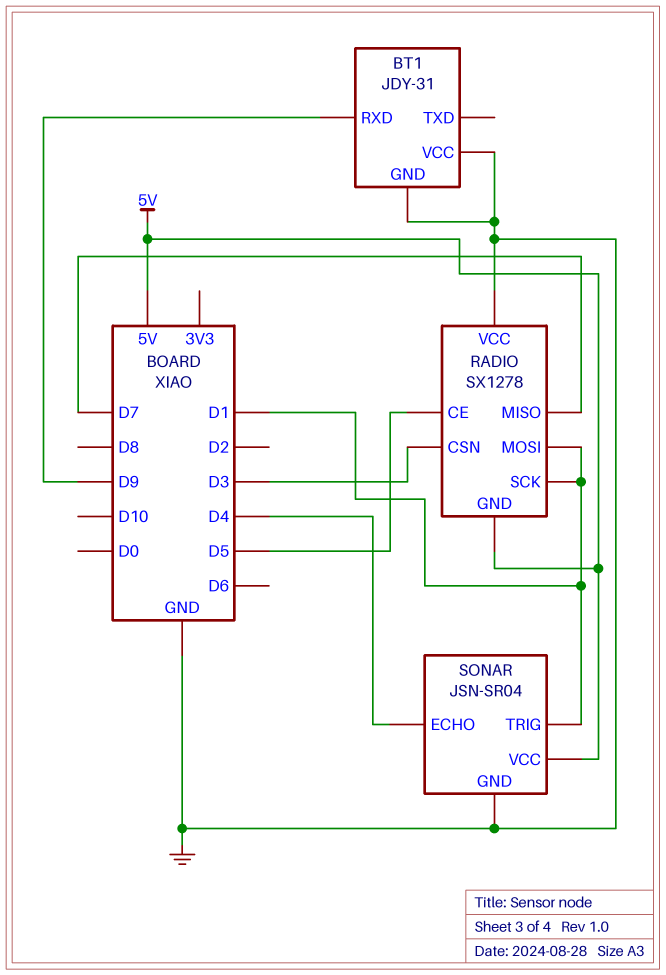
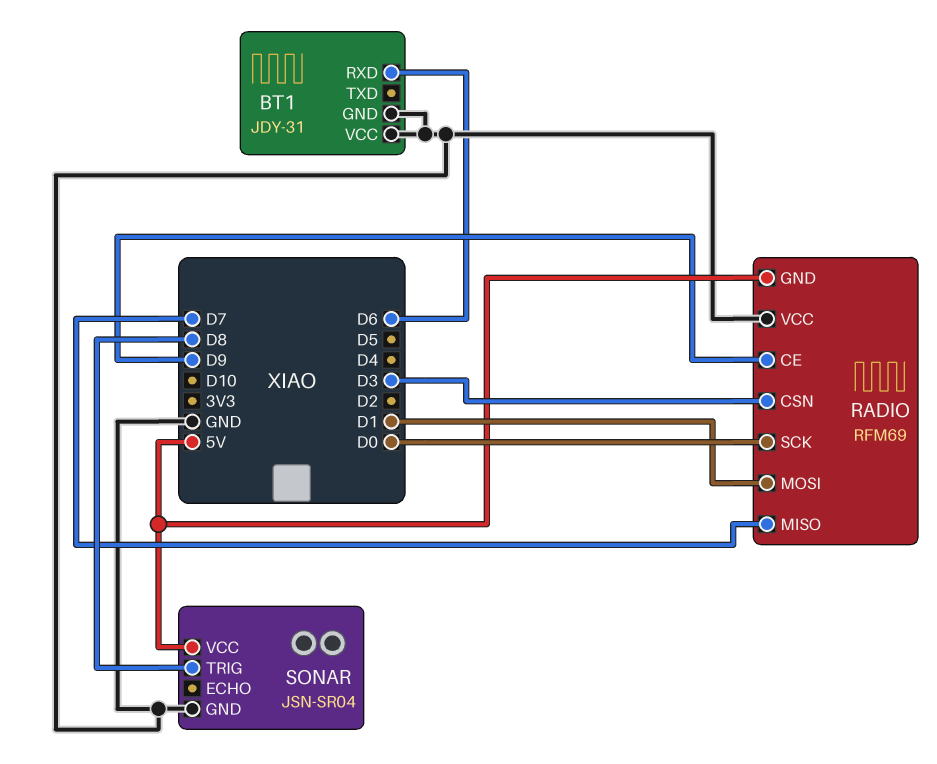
BT1 pin RXD: D9 -> D6
RADIO: SX1278 -> RFM69
RADIO pin CE: D5 -> D9
RADIO pin SCK: D1 -> D0
SONAR pin ECHO: D4 -> none
SONAR pin TRIG: D1 -> D8

